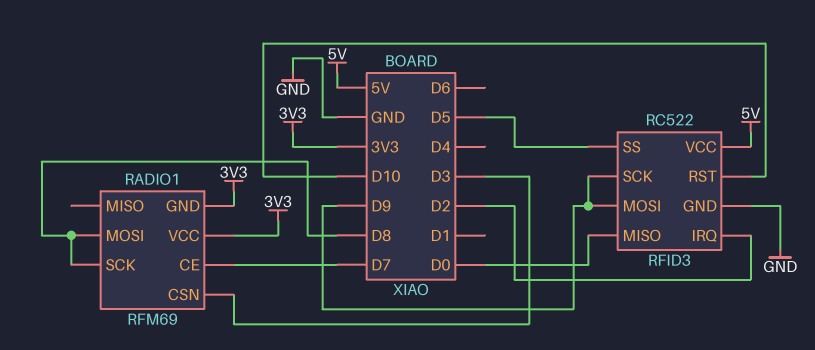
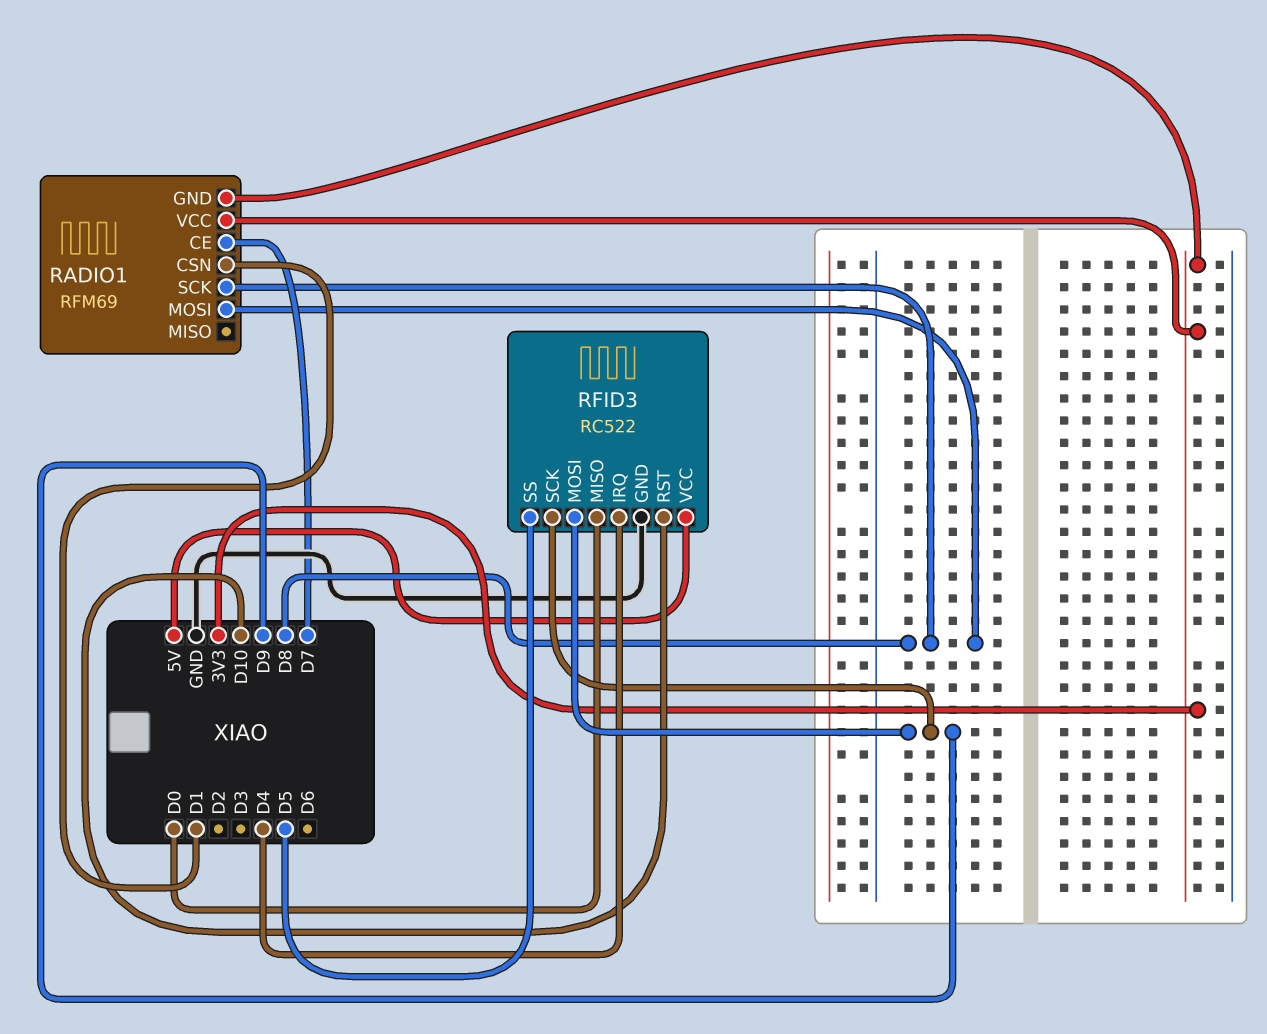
RADIO1 pin CSN: D3 -> D1
RFID3 pin IRQ: D2 -> D4

